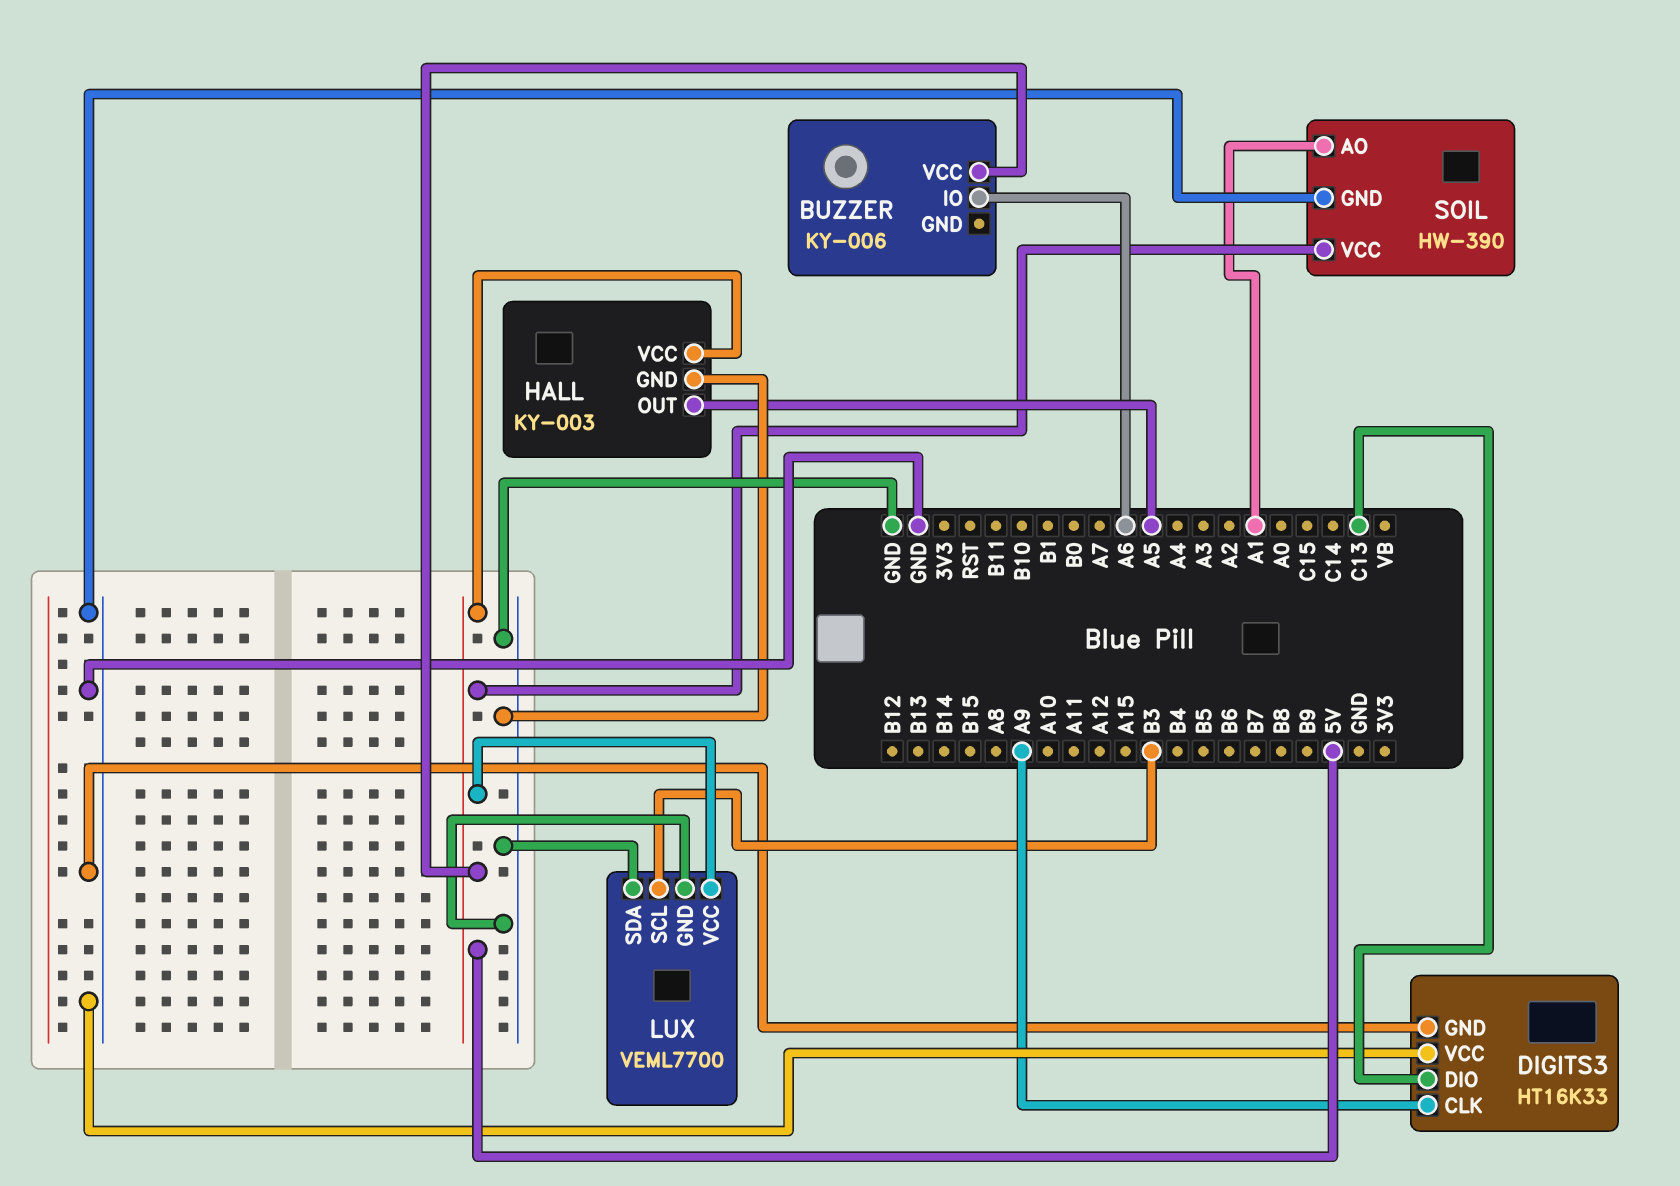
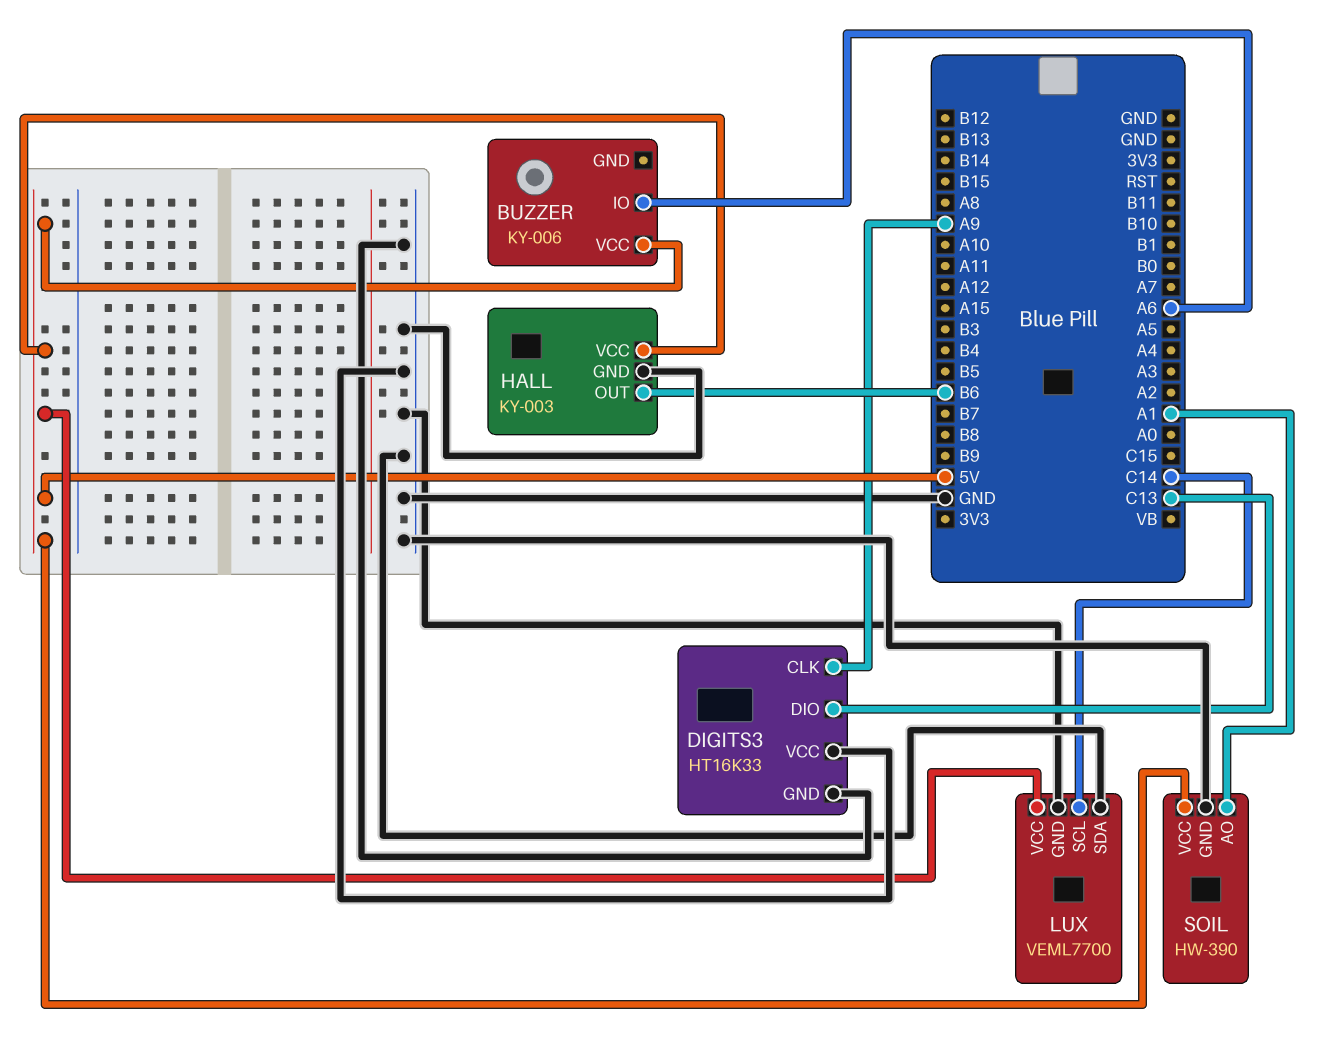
HALL pin OUT: A5 -> B6
LUX pin SCL: B3 -> C14

